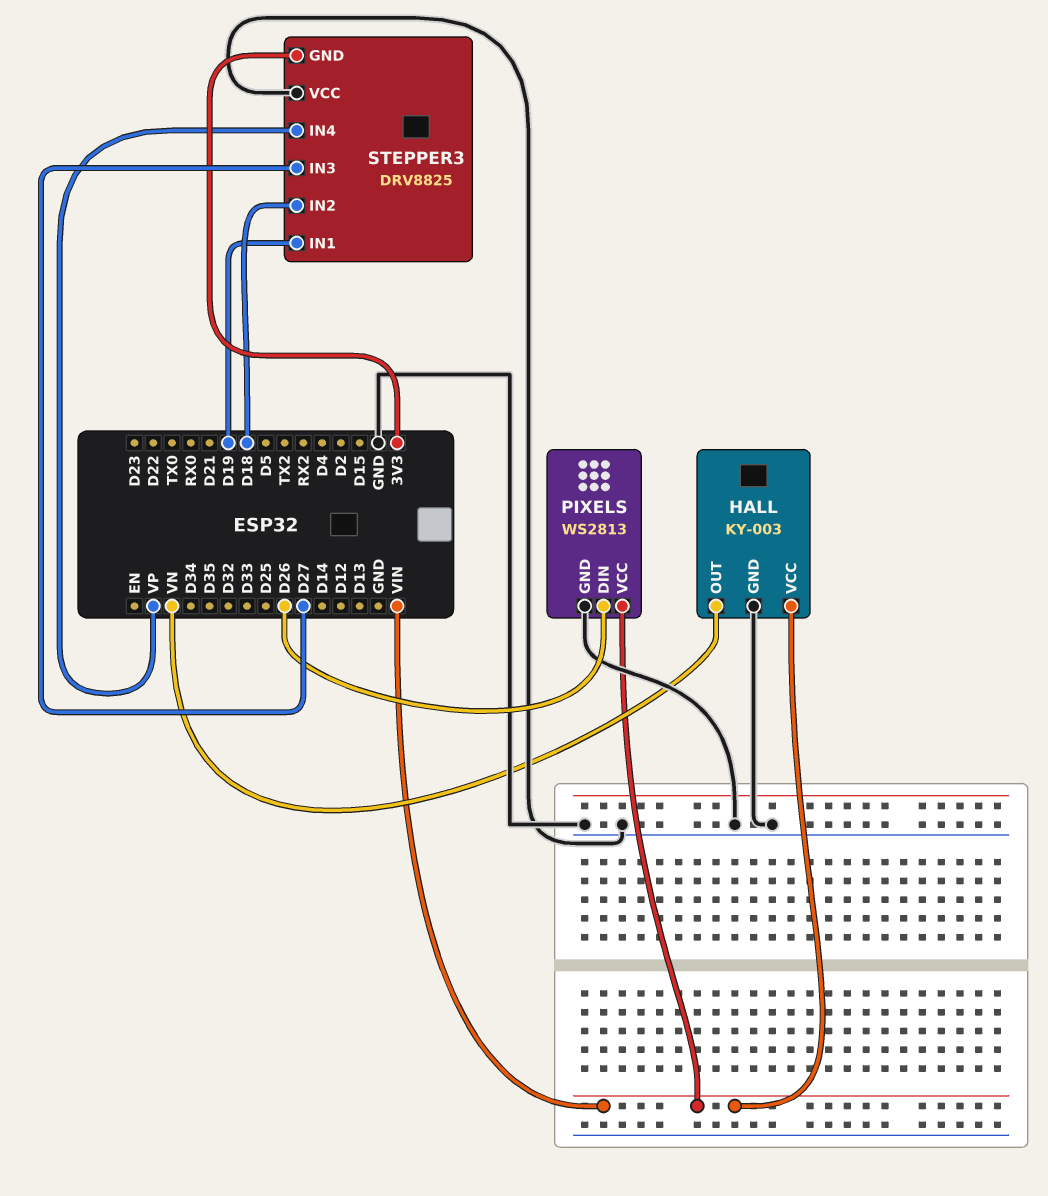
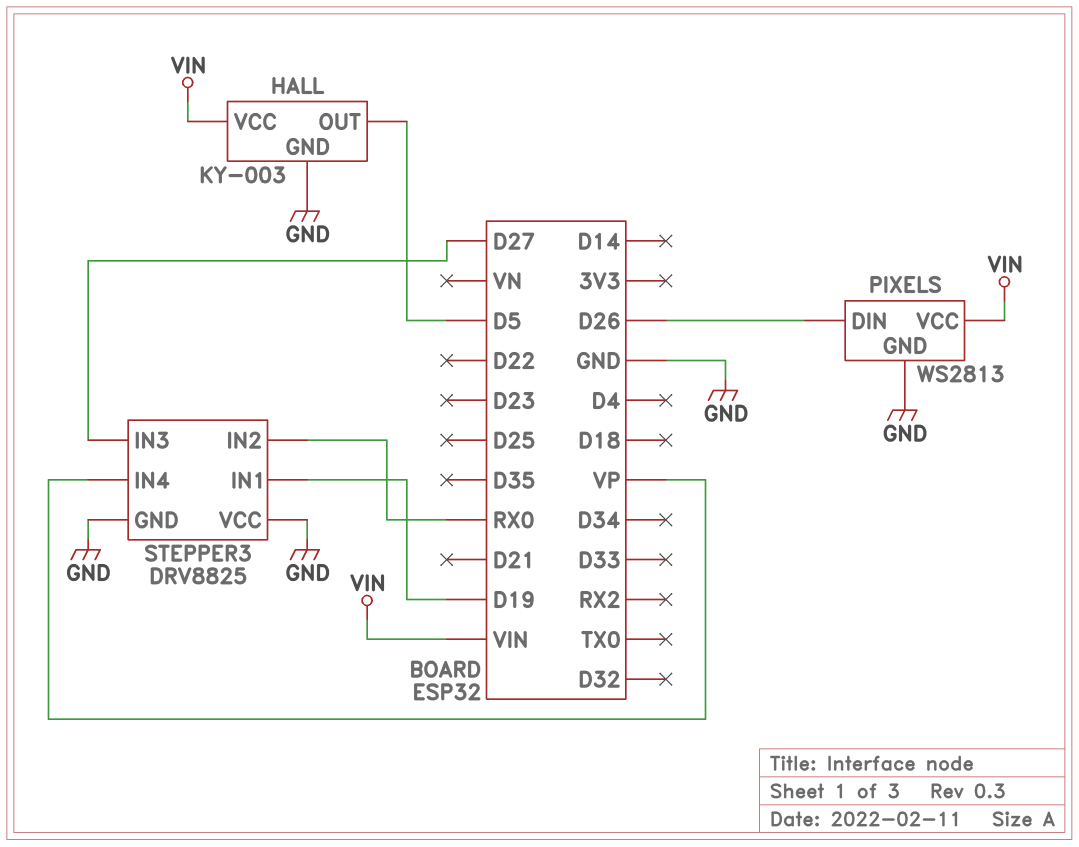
HALL pin OUT: VN -> D5
STEPPER3 pin GND: 3V3 -> GND
STEPPER3 pin IN2: D18 -> RX0

